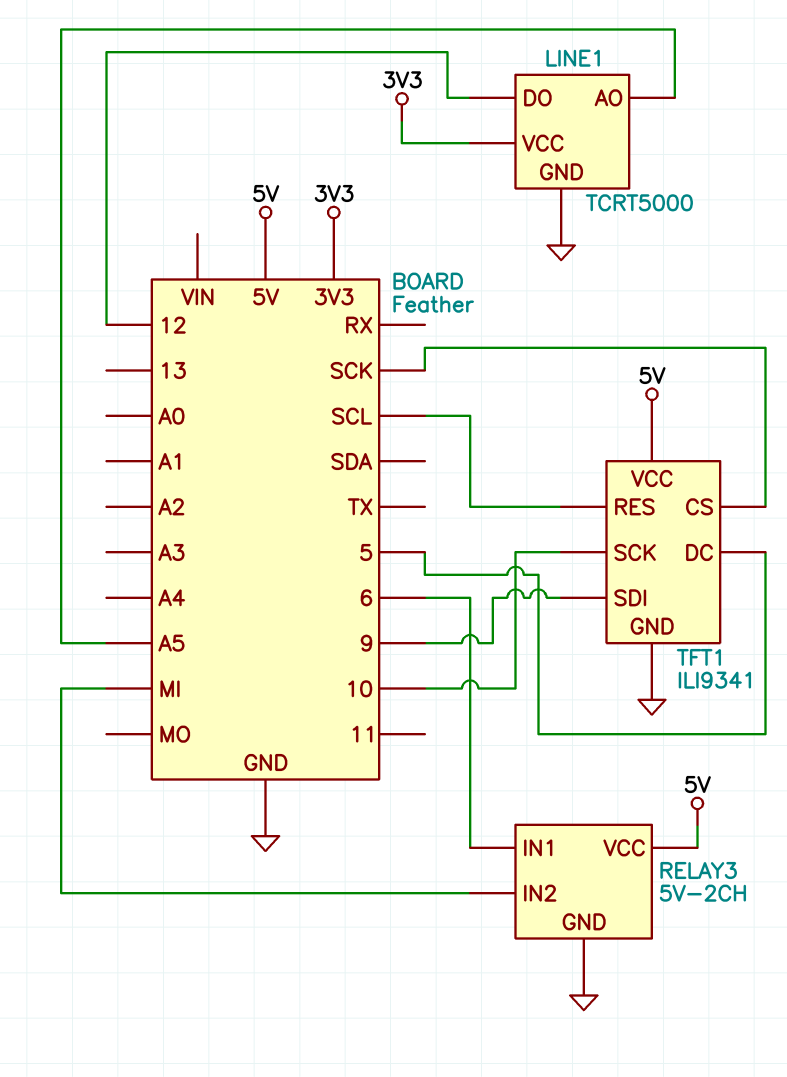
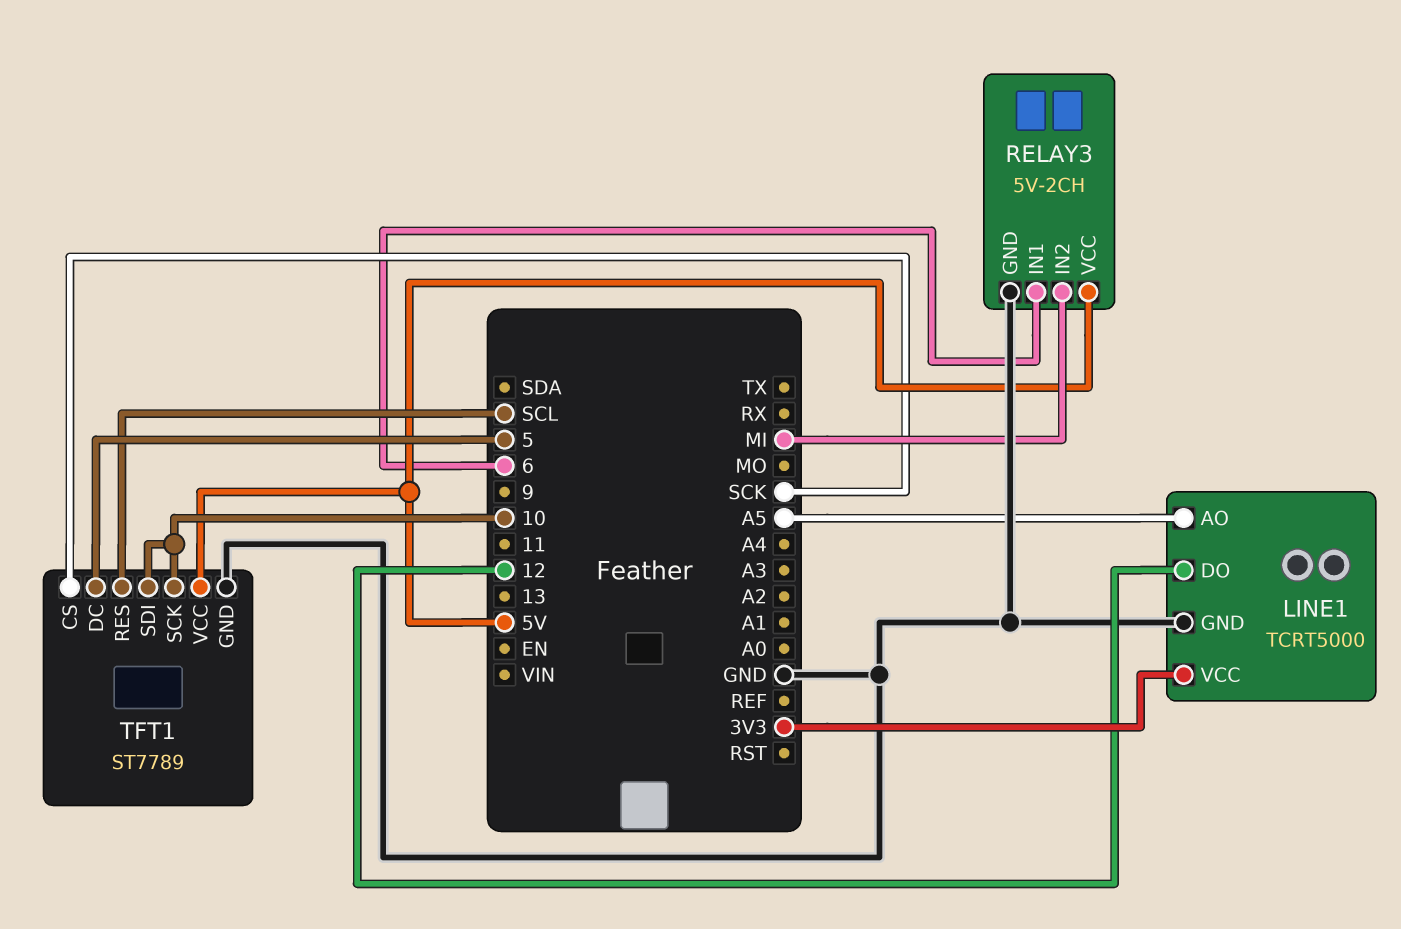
TFT1: ILI9341 -> ST7789
TFT1 pin SDI: 9 -> 10

